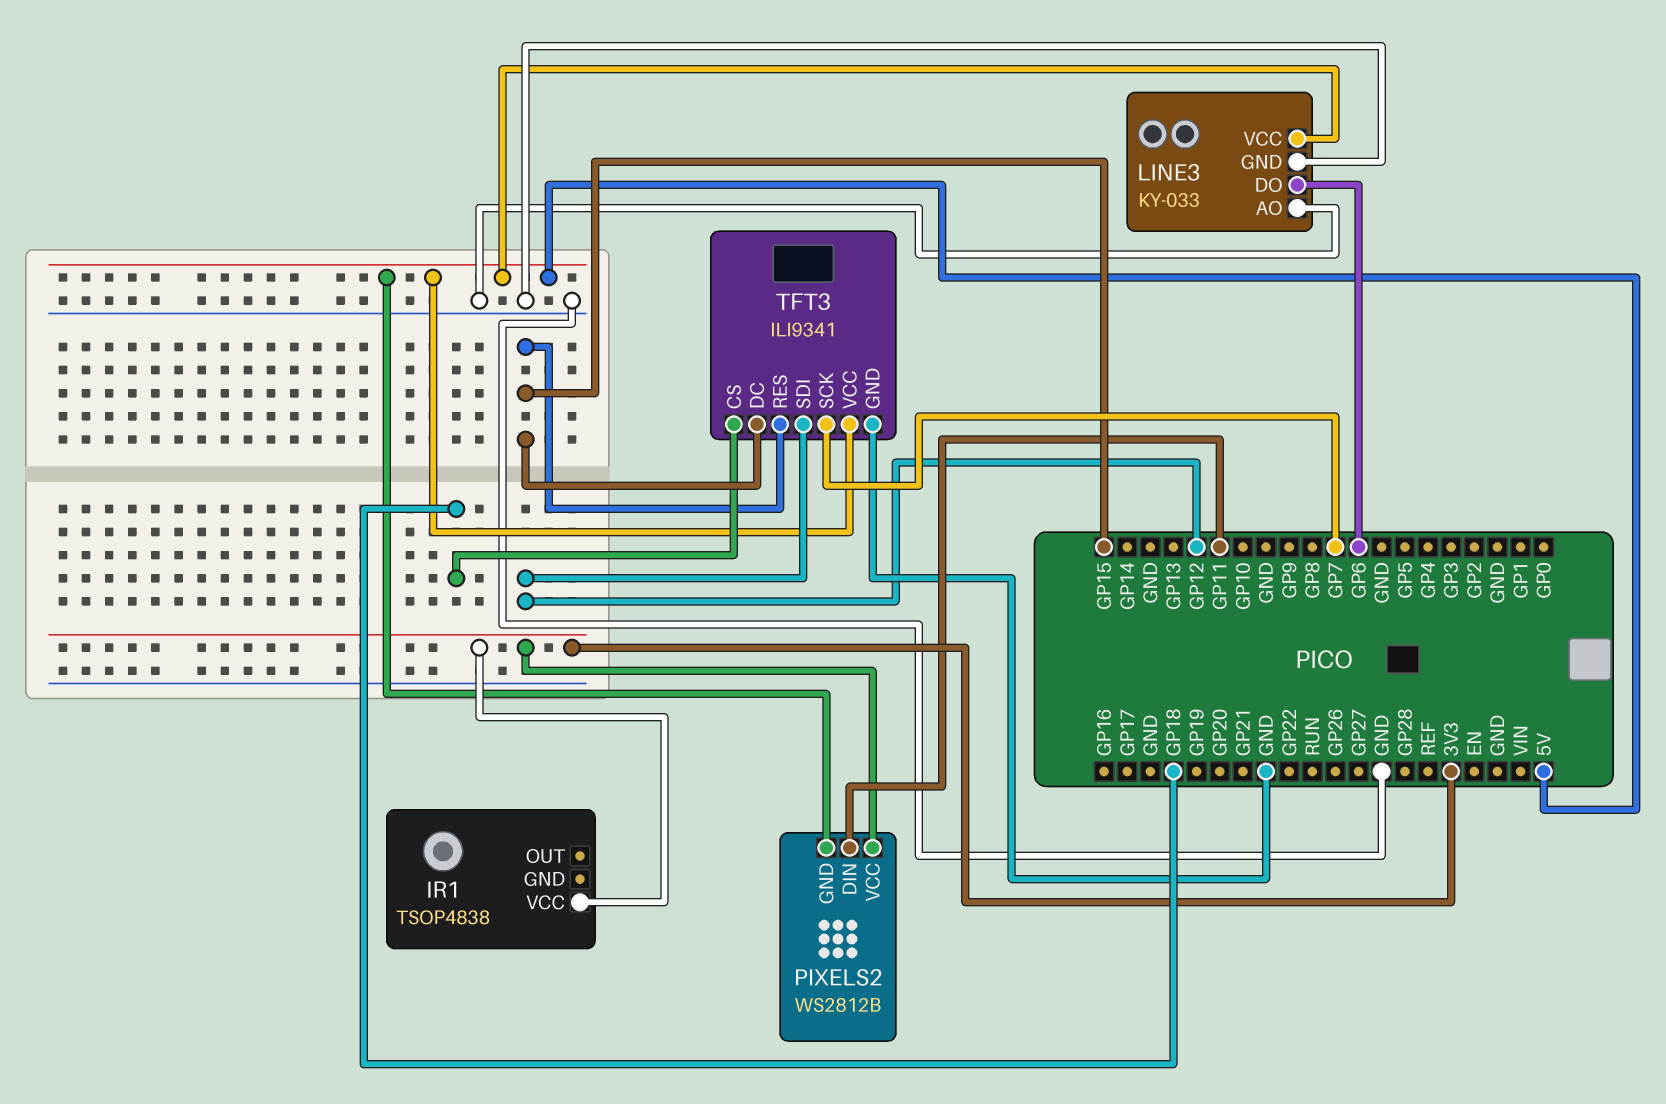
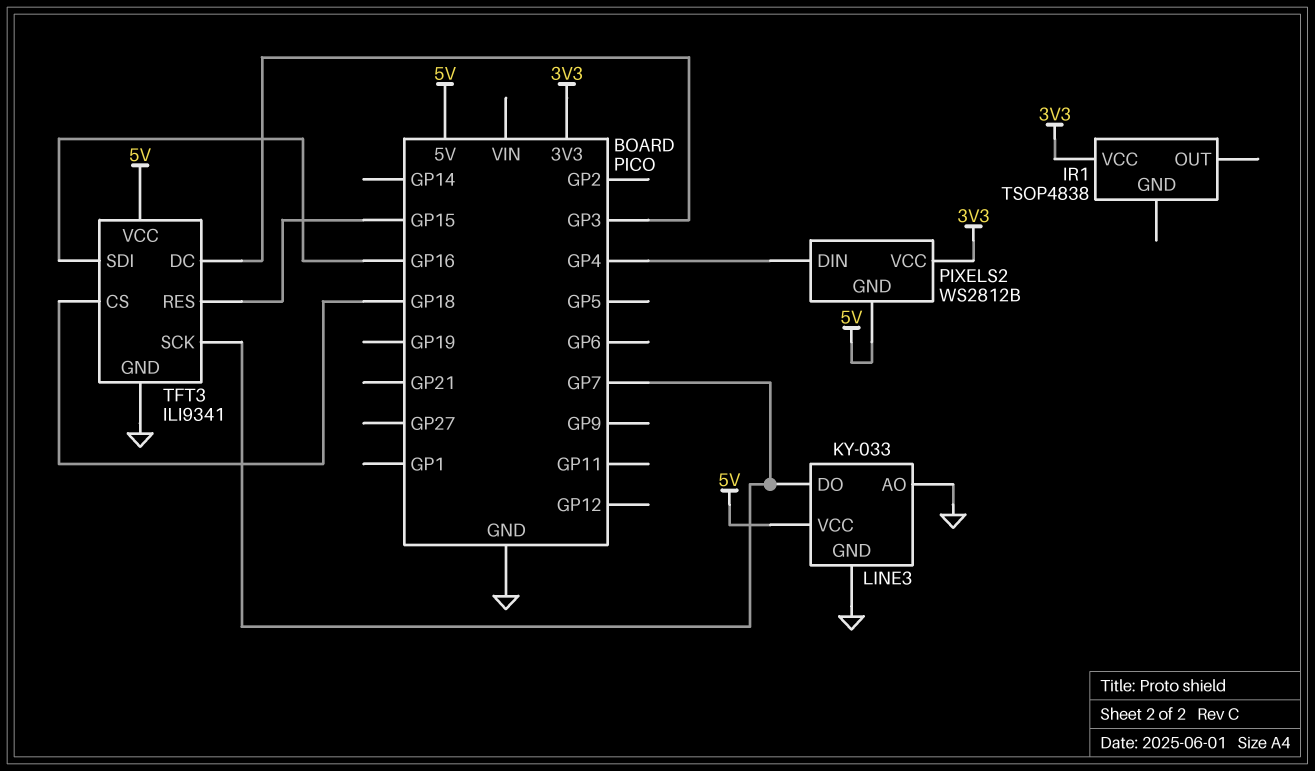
LINE3 pin DO: GP6 -> GP7
PIXELS2 pin DIN: GP11 -> GP4
TFT3 pin DC: GP15 -> GP3
TFT3 pin SDI: GP12 -> GP16

